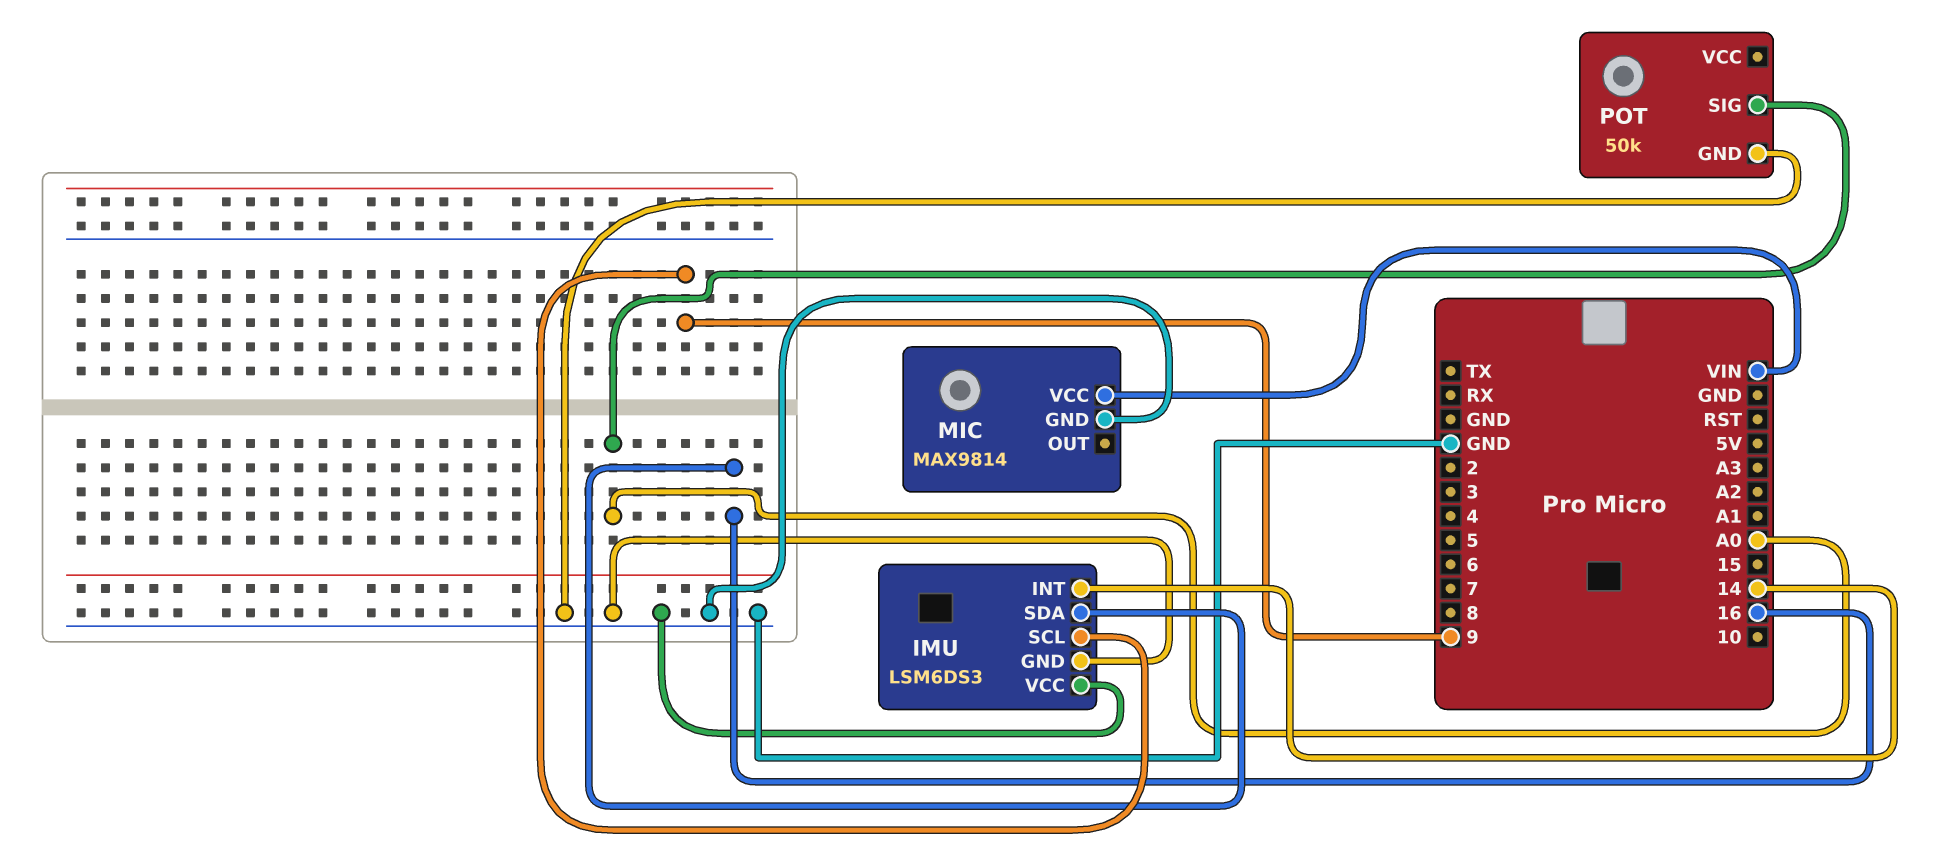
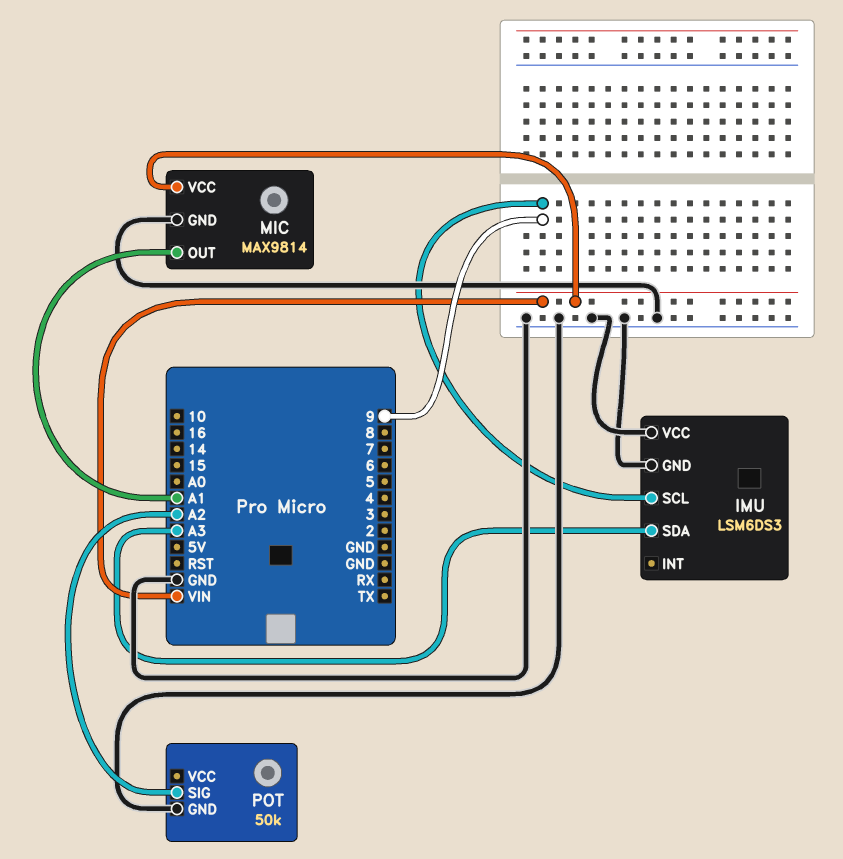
IMU pin INT: 14 -> none
IMU pin SDA: 16 -> A3
MIC pin OUT: none -> A1
POT pin SIG: A0 -> A2

